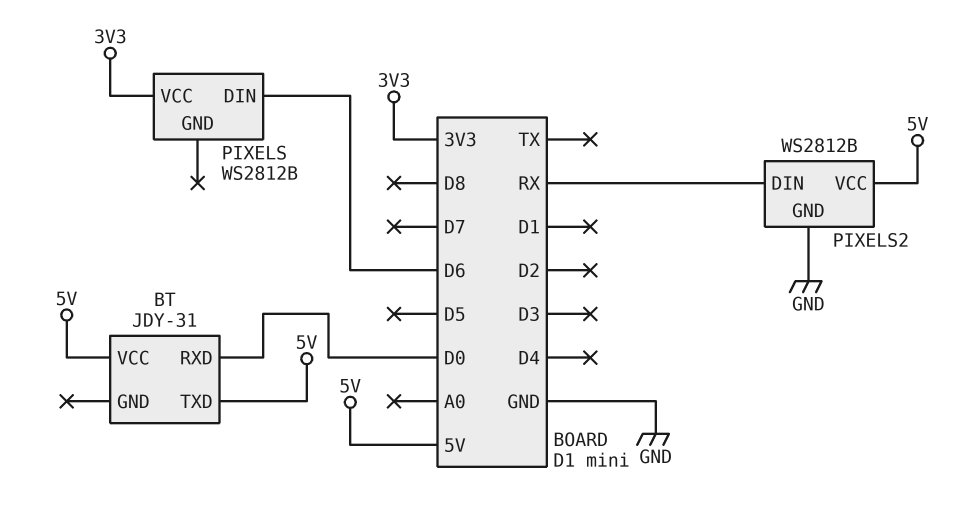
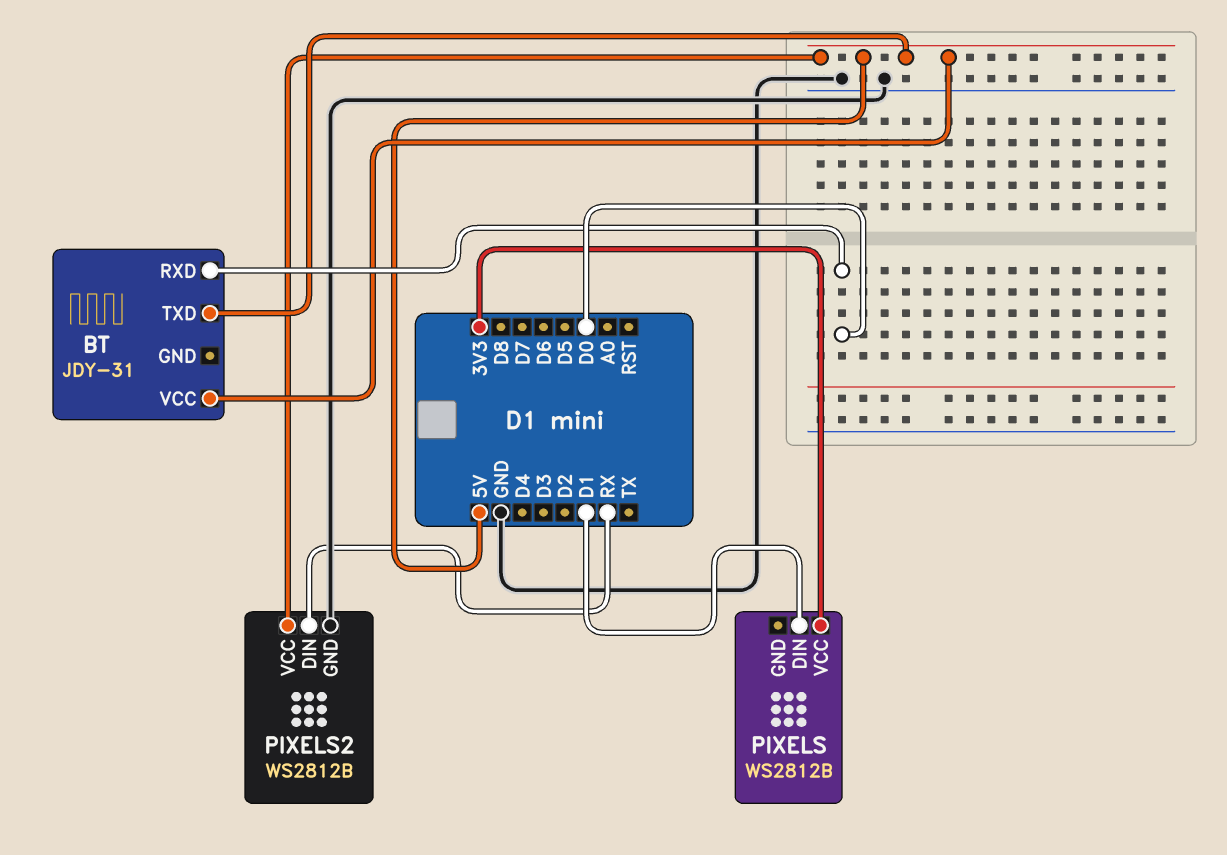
PIXELS pin DIN: D6 -> D1

